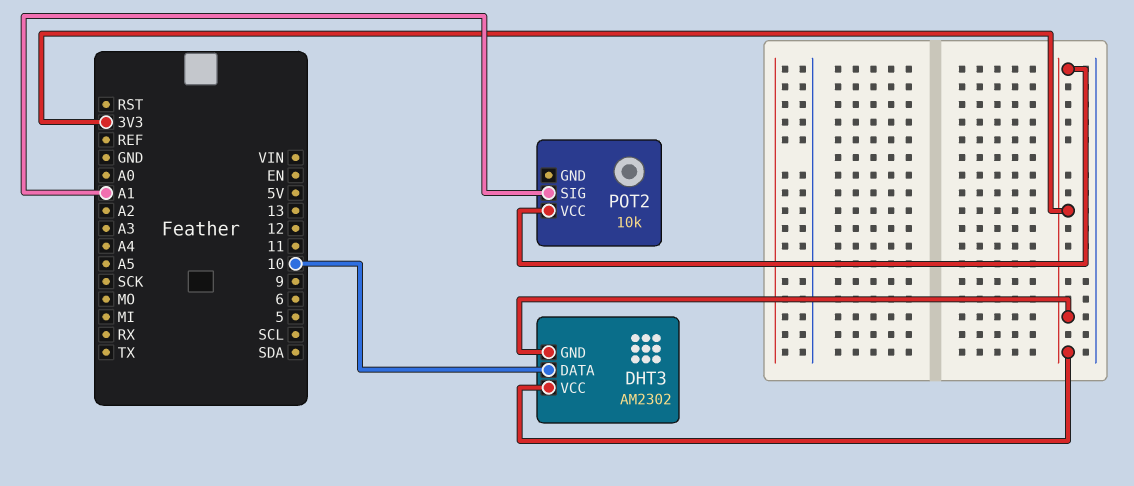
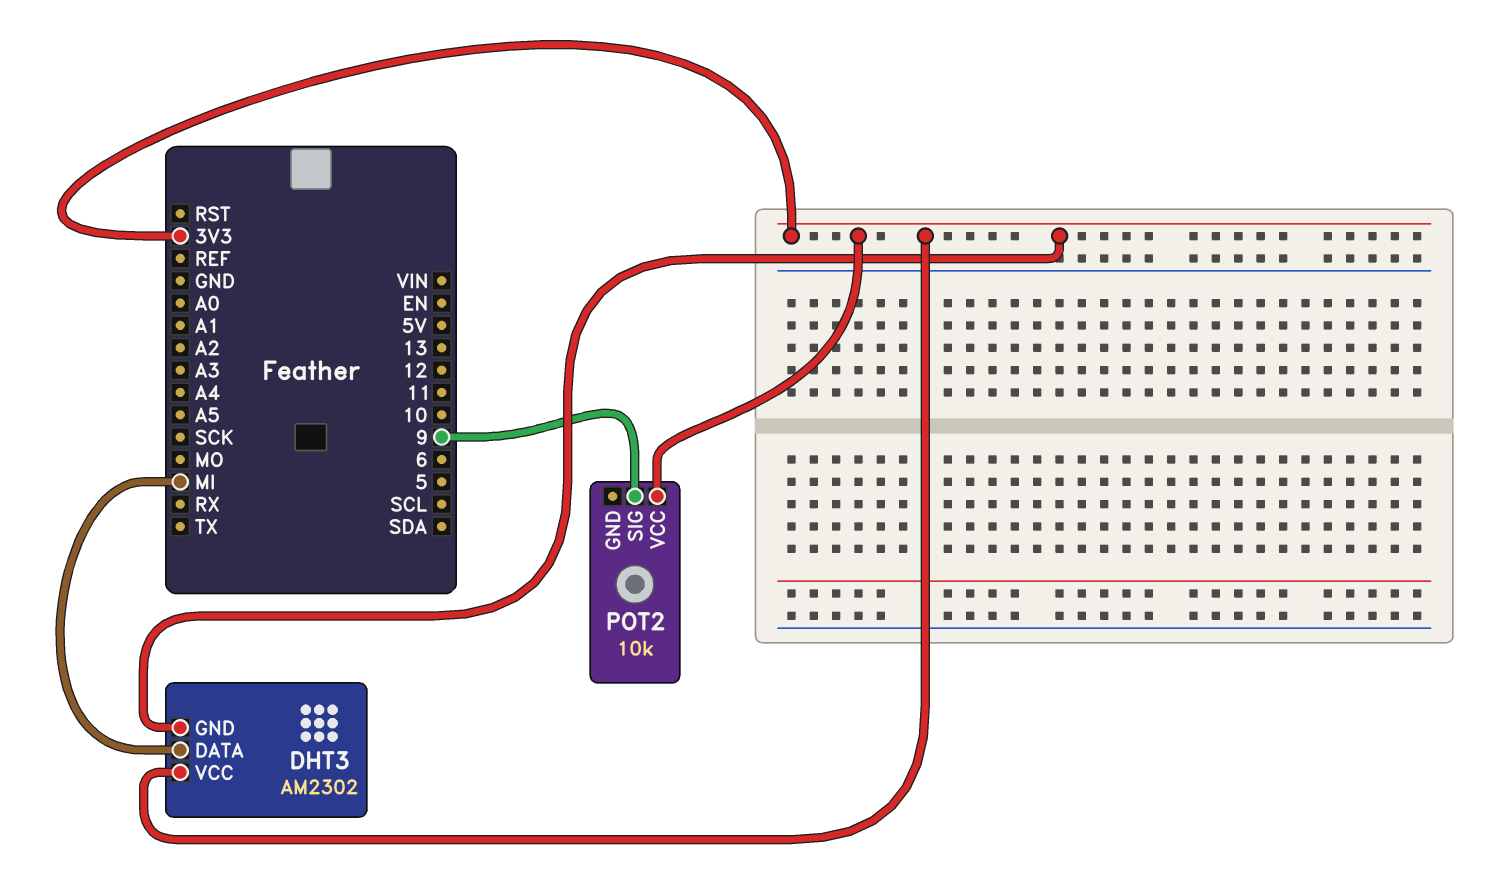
DHT3 pin DATA: 10 -> MI
POT2 pin SIG: A1 -> 9

